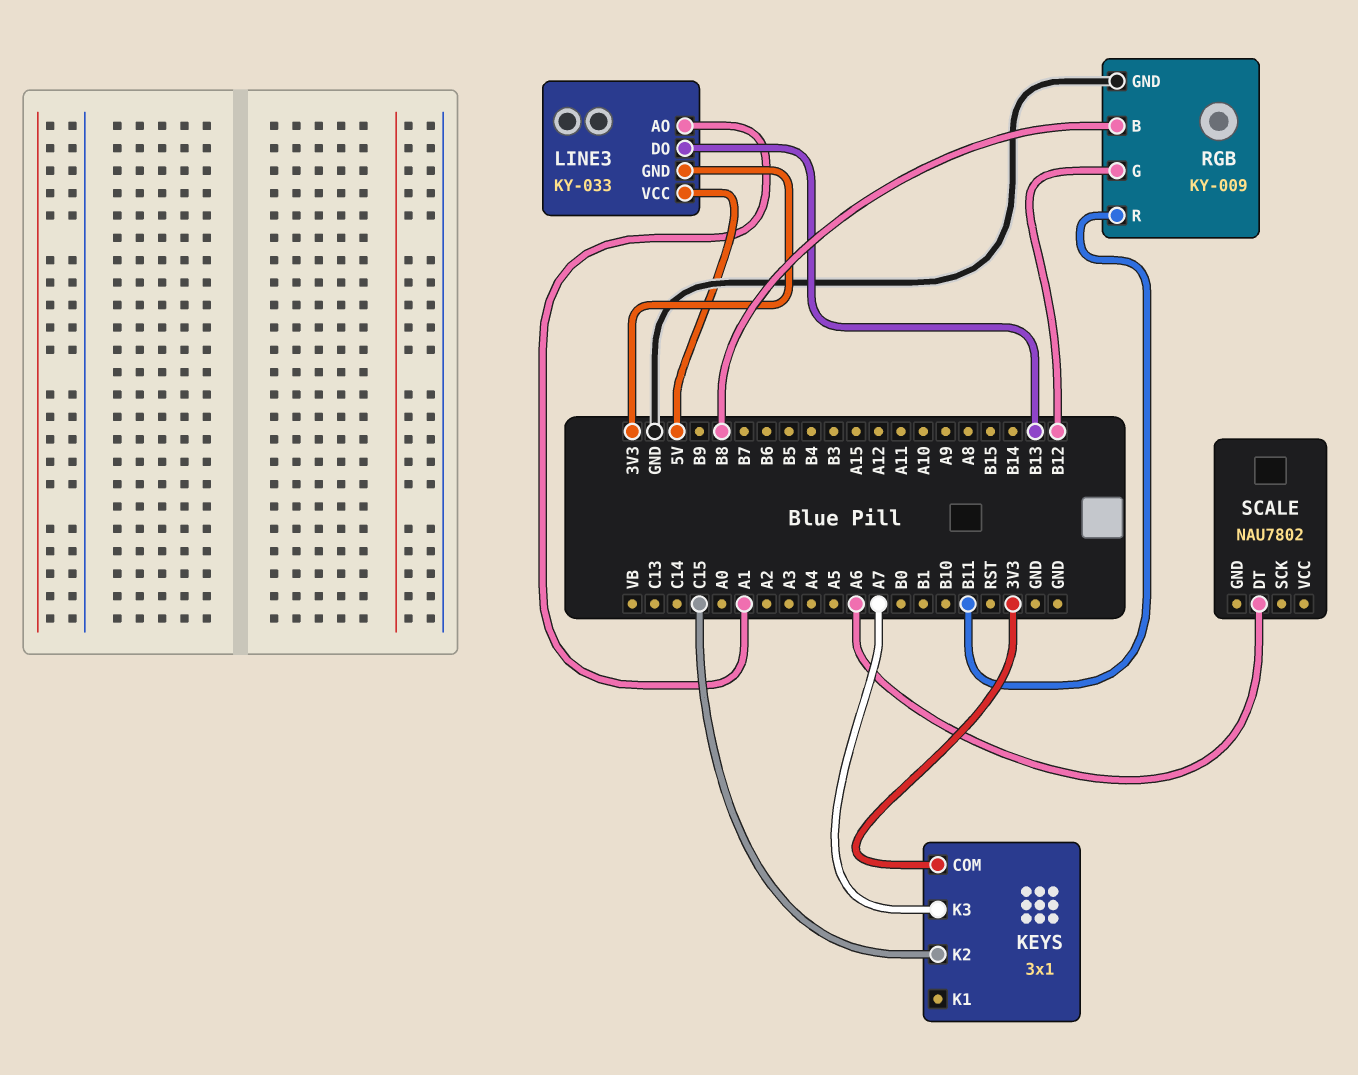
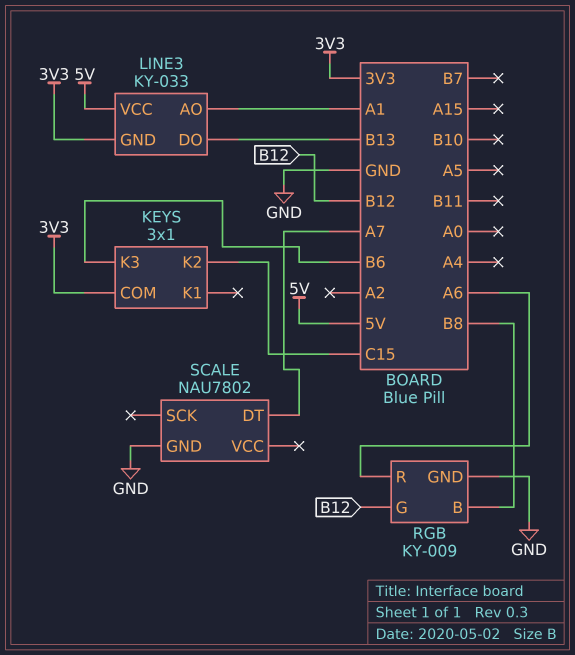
KEYS pin K3: A7 -> B6
RGB pin R: B11 -> A6
SCALE pin DT: A6 -> A7
SCALE pin GND: none -> GND

